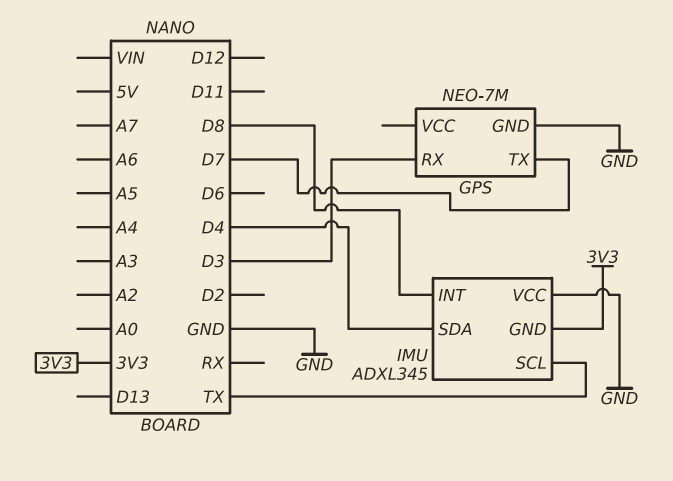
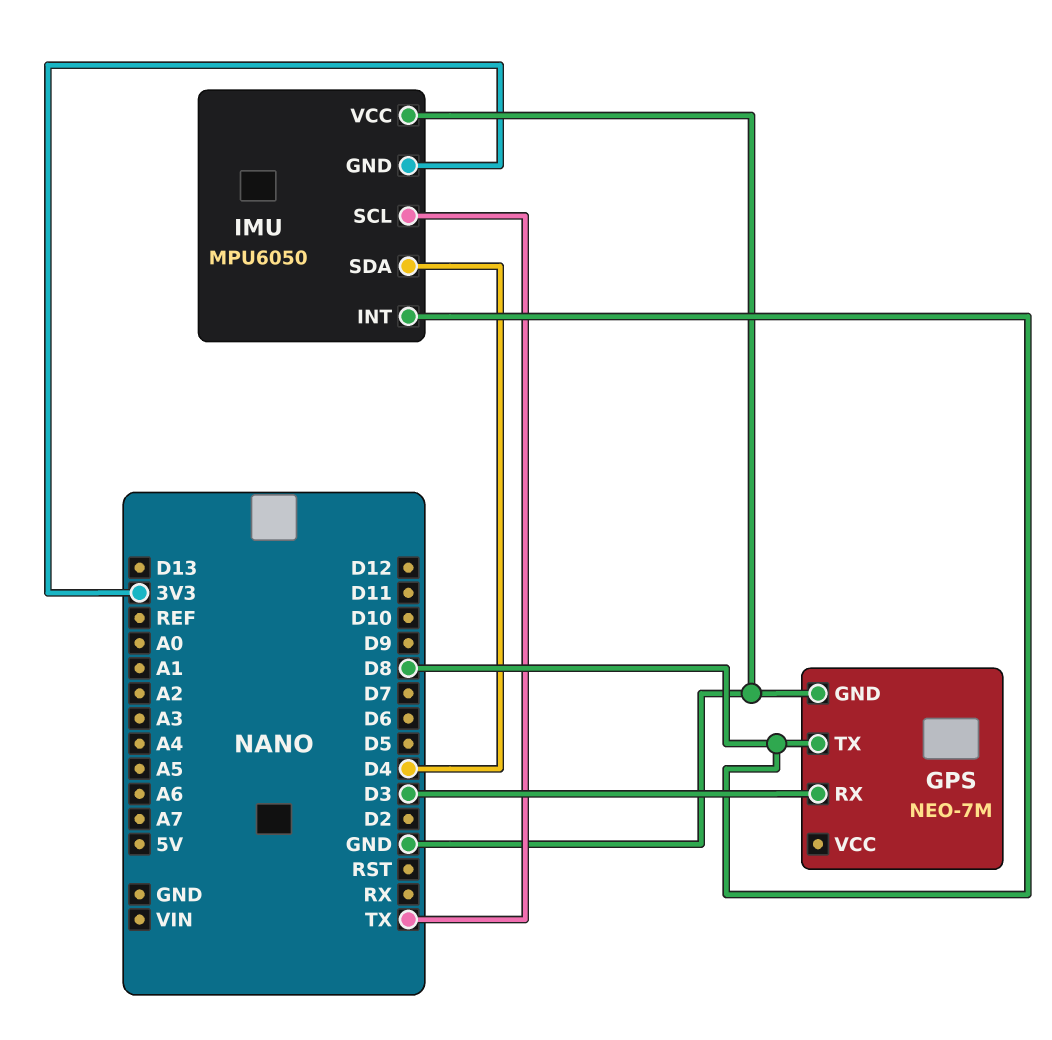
GPS pin TX: D7 -> D8
IMU: ADXL345 -> MPU6050

